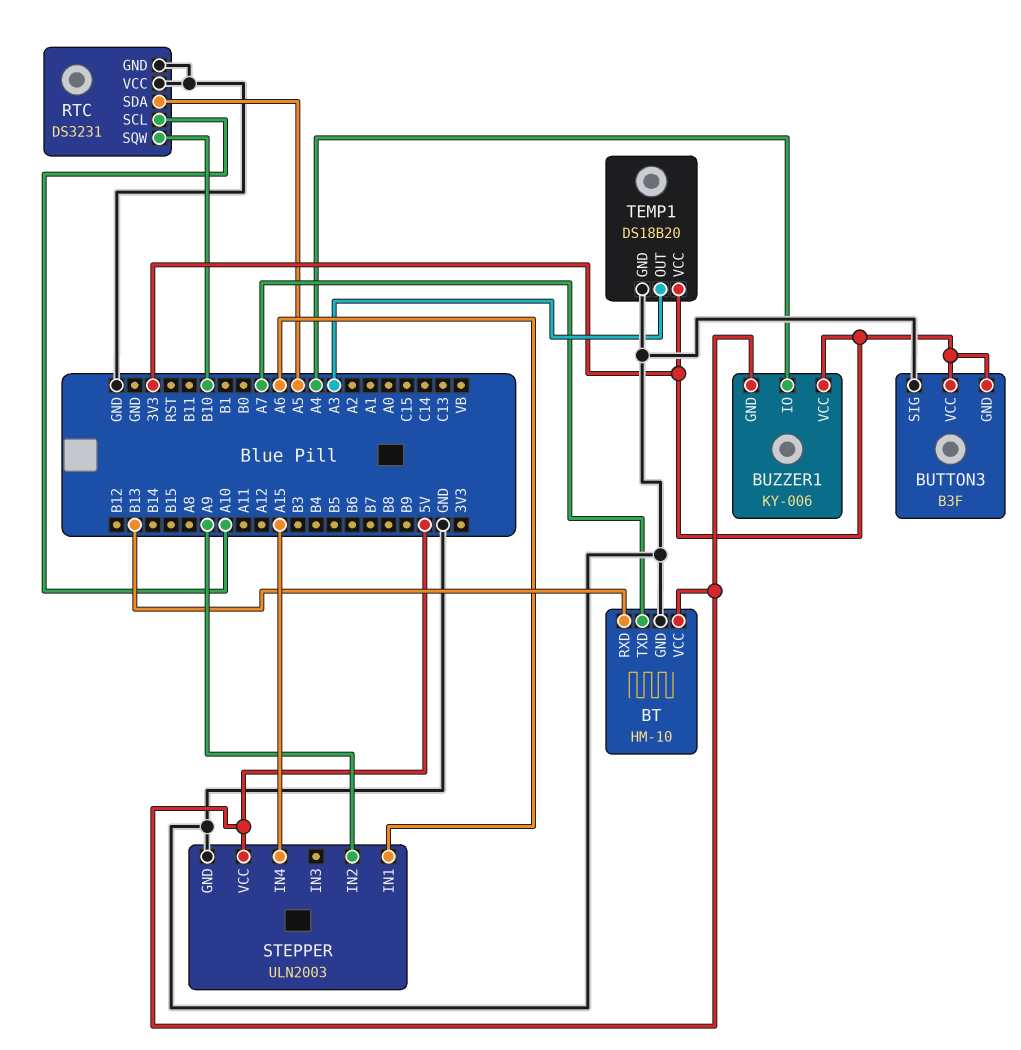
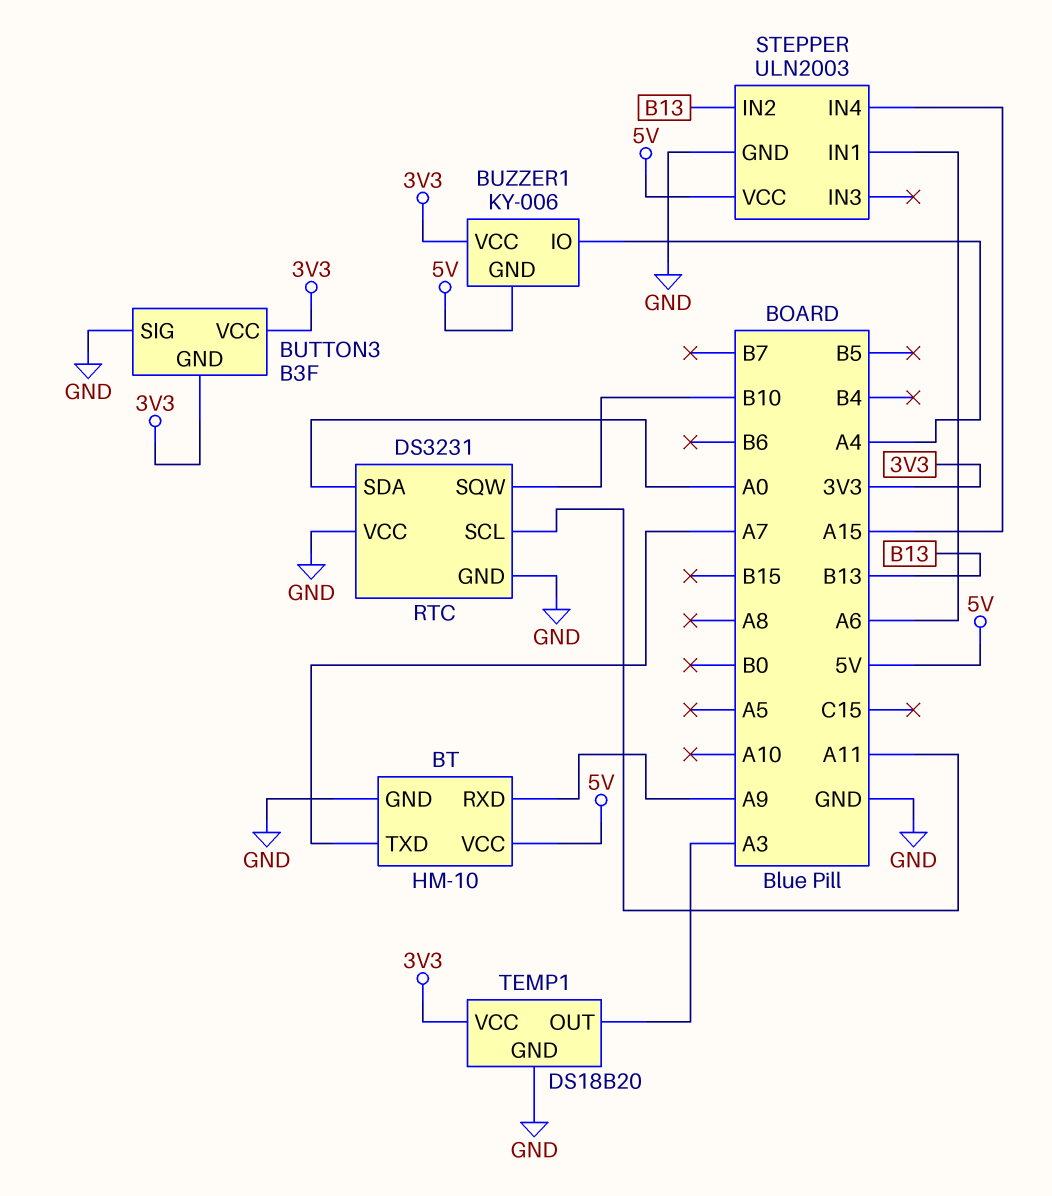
BT pin RXD: B13 -> A9
RTC pin SCL: A10 -> A11
RTC pin SDA: A5 -> A0
STEPPER pin IN2: A9 -> B13

